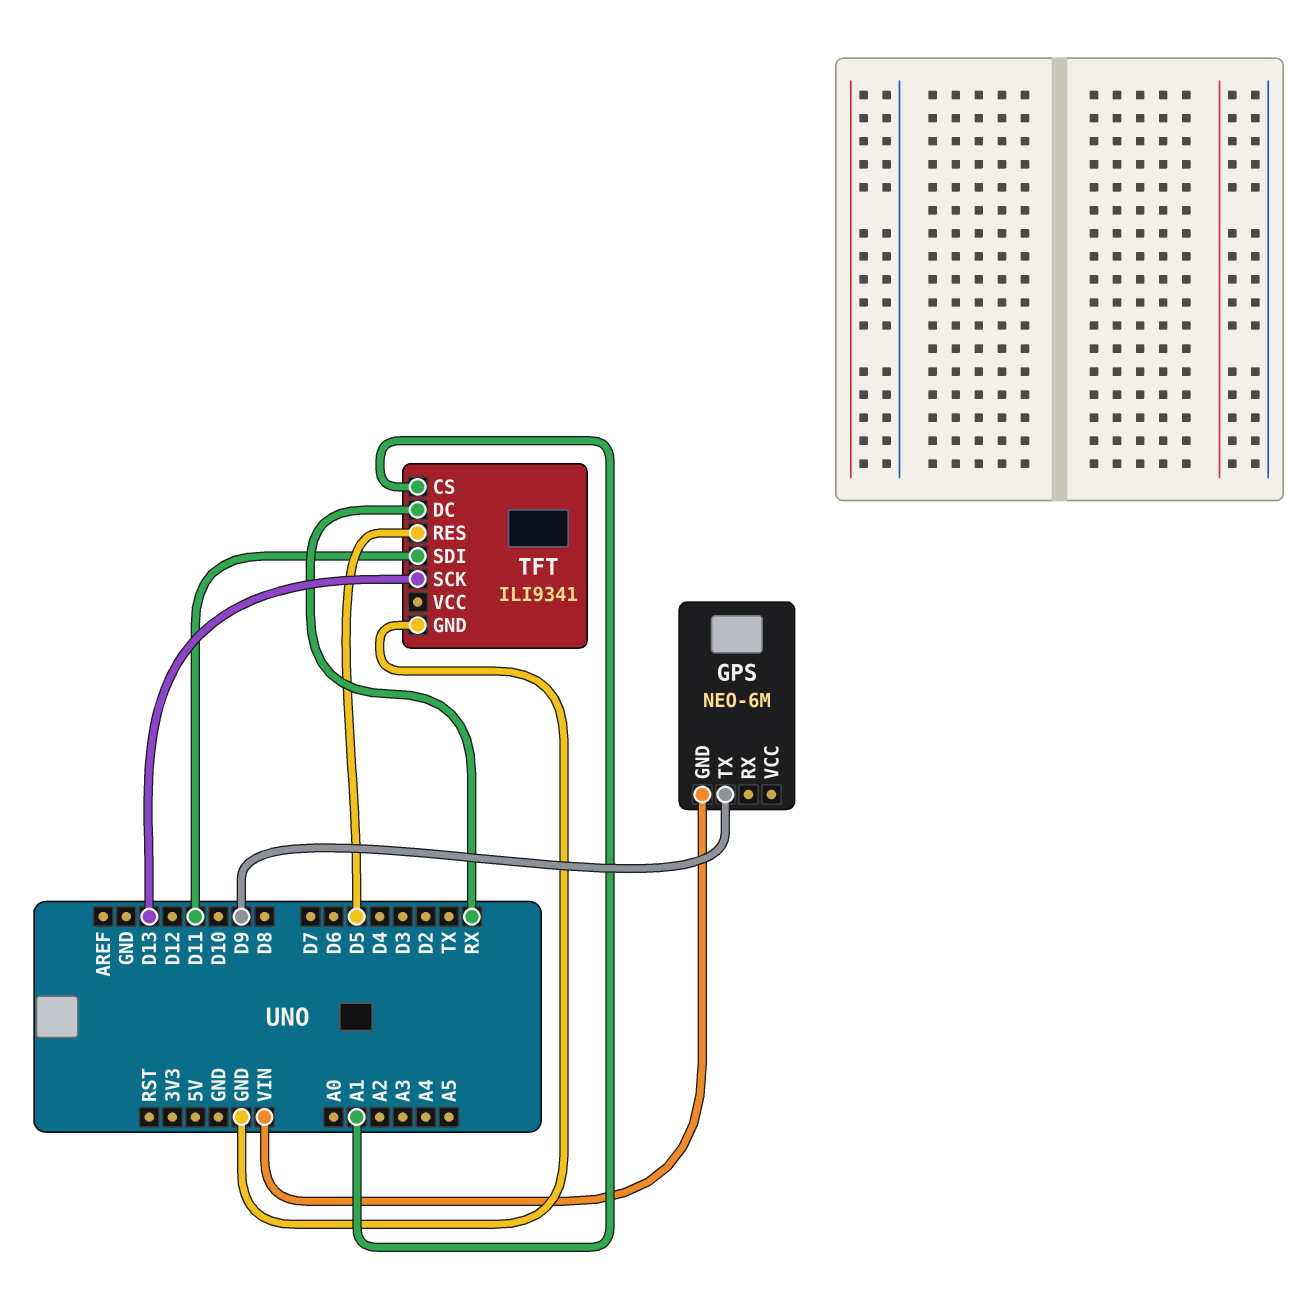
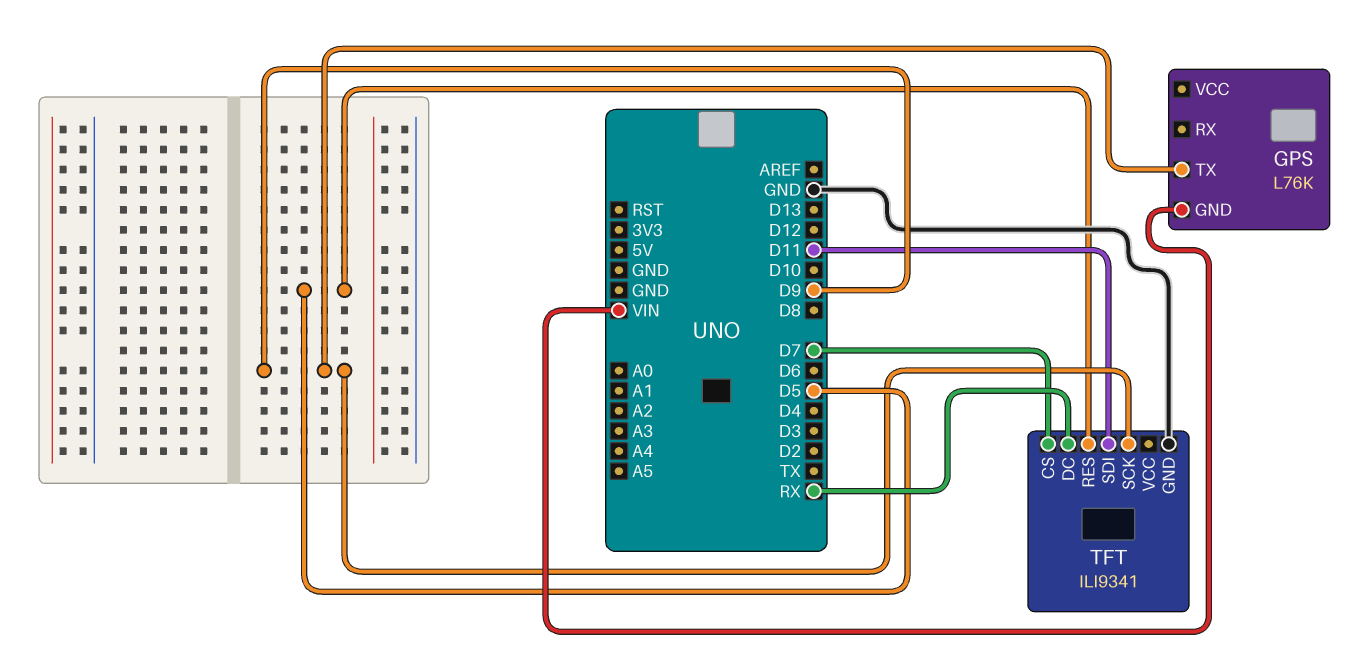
GPS: NEO-6M -> L76K
TFT pin CS: A1 -> D7
TFT pin SCK: D13 -> D9

